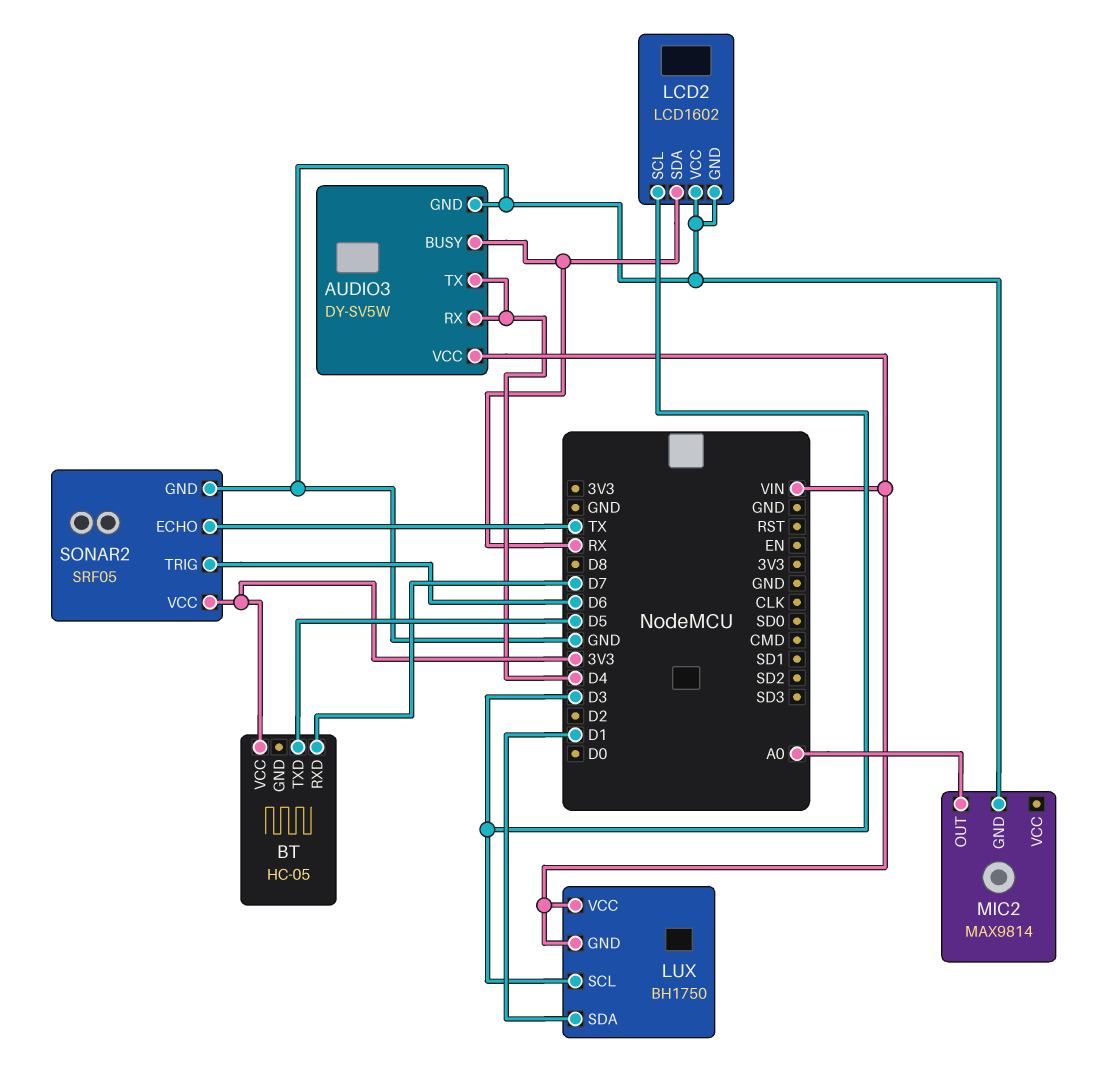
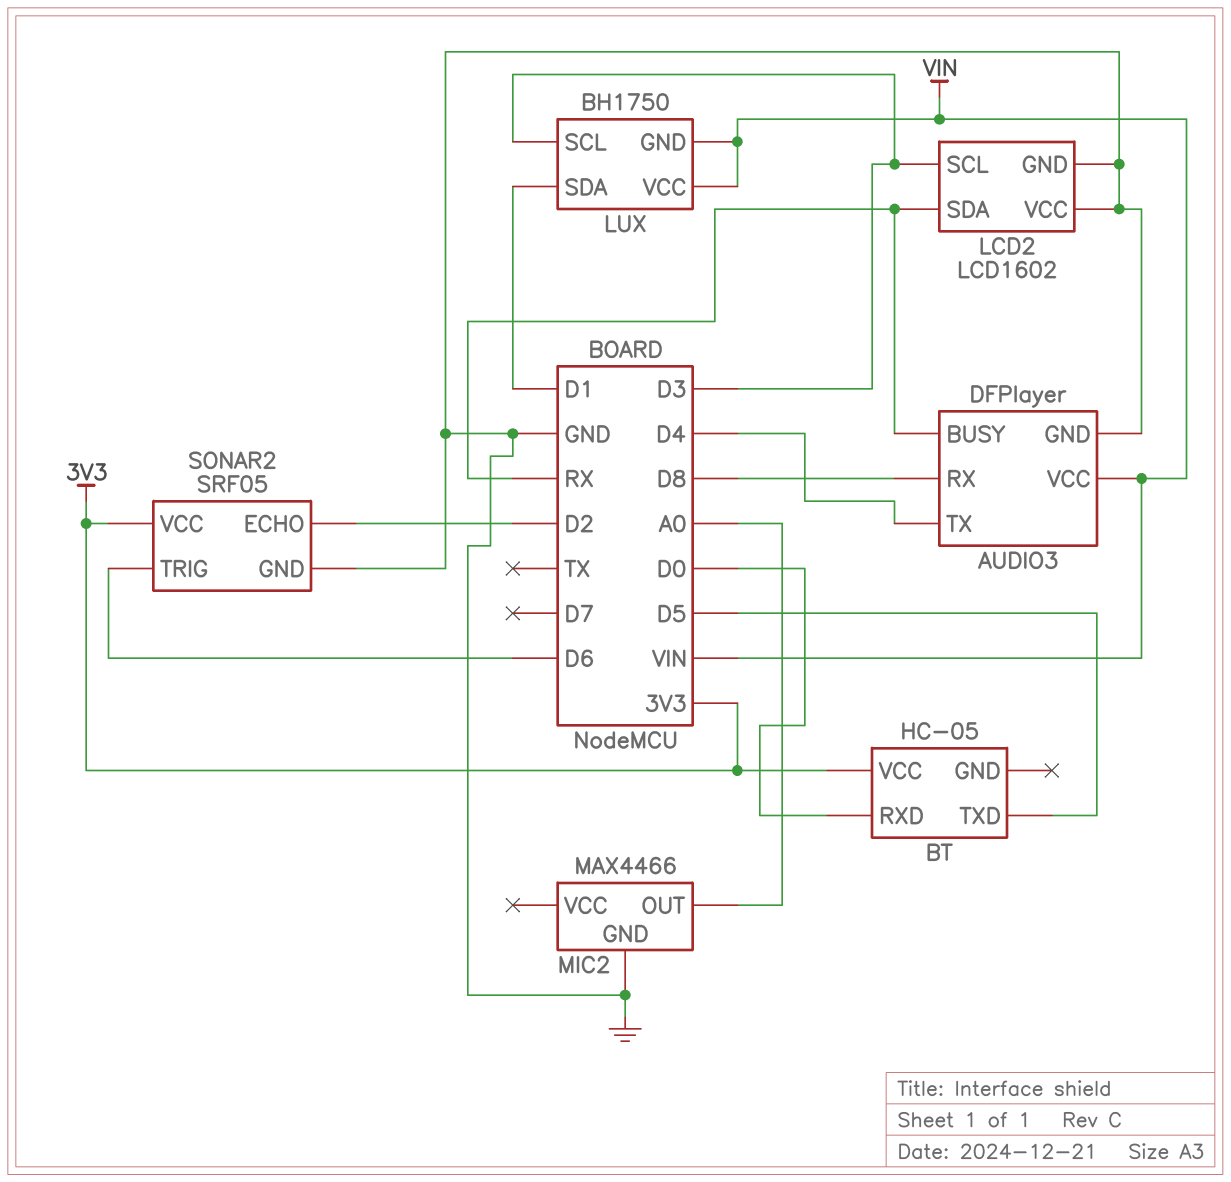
AUDIO3: DY-SV5W -> DFPlayer
AUDIO3 pin RX: D4 -> D8
BT pin RXD: D7 -> D0
MIC2: MAX9814 -> MAX4466
SONAR2 pin ECHO: TX -> D2

